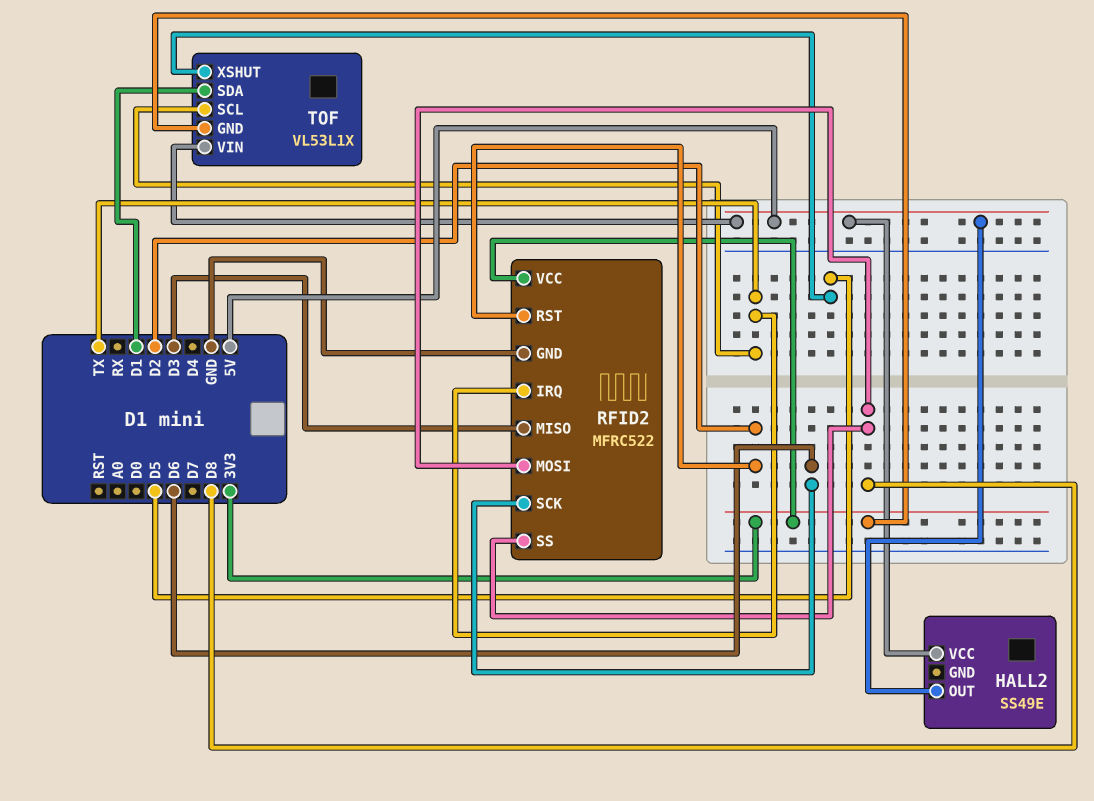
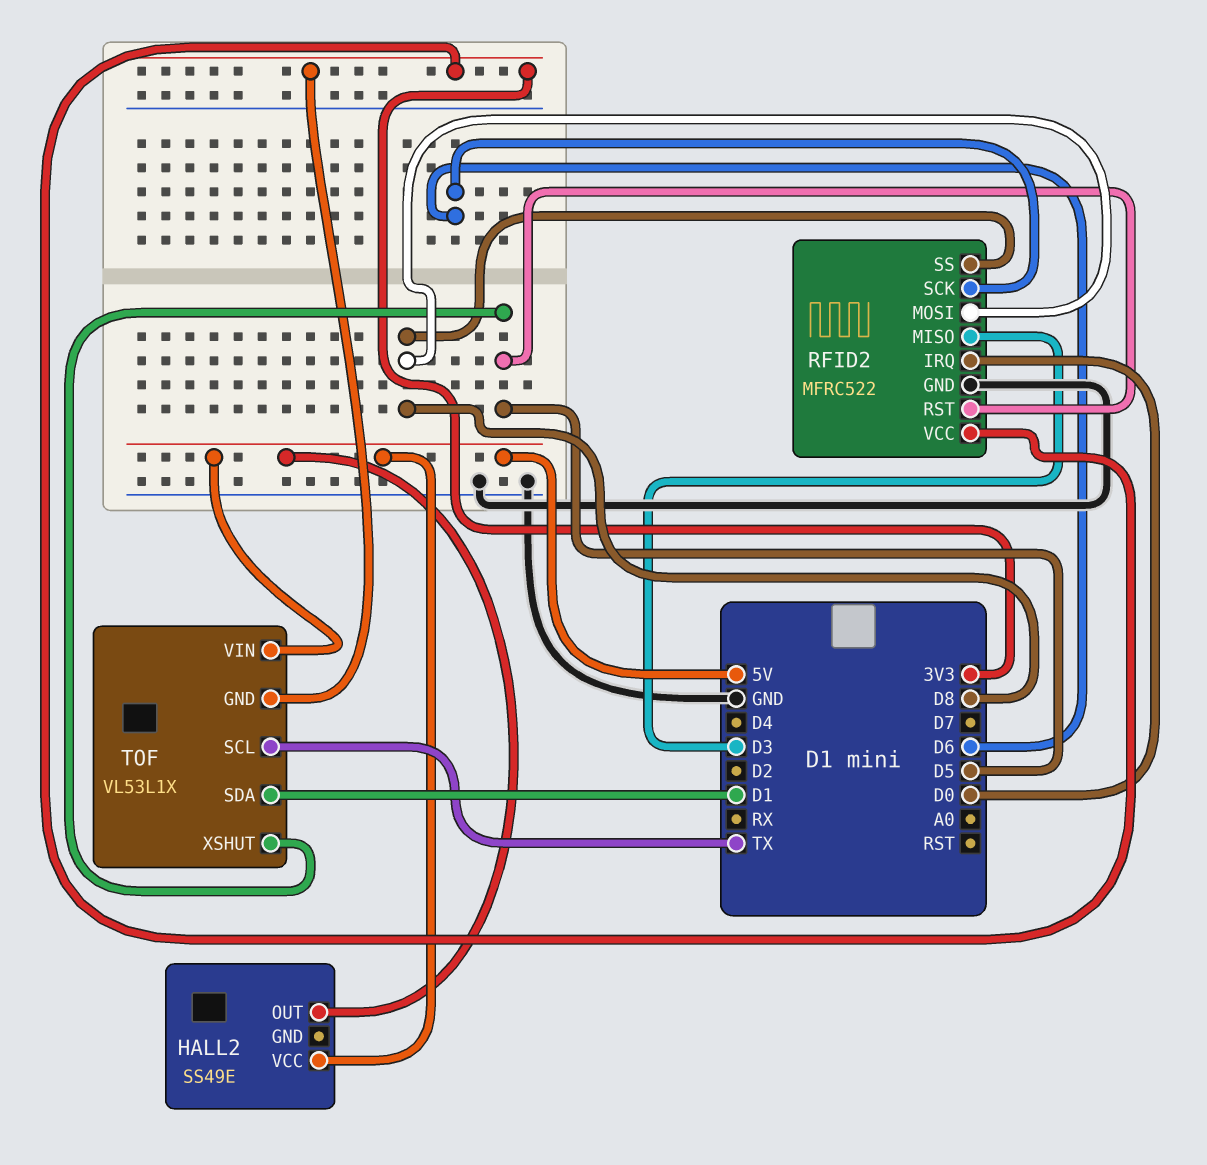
RFID2 pin IRQ: TX -> D0
RFID2 pin RST: D2 -> D5

